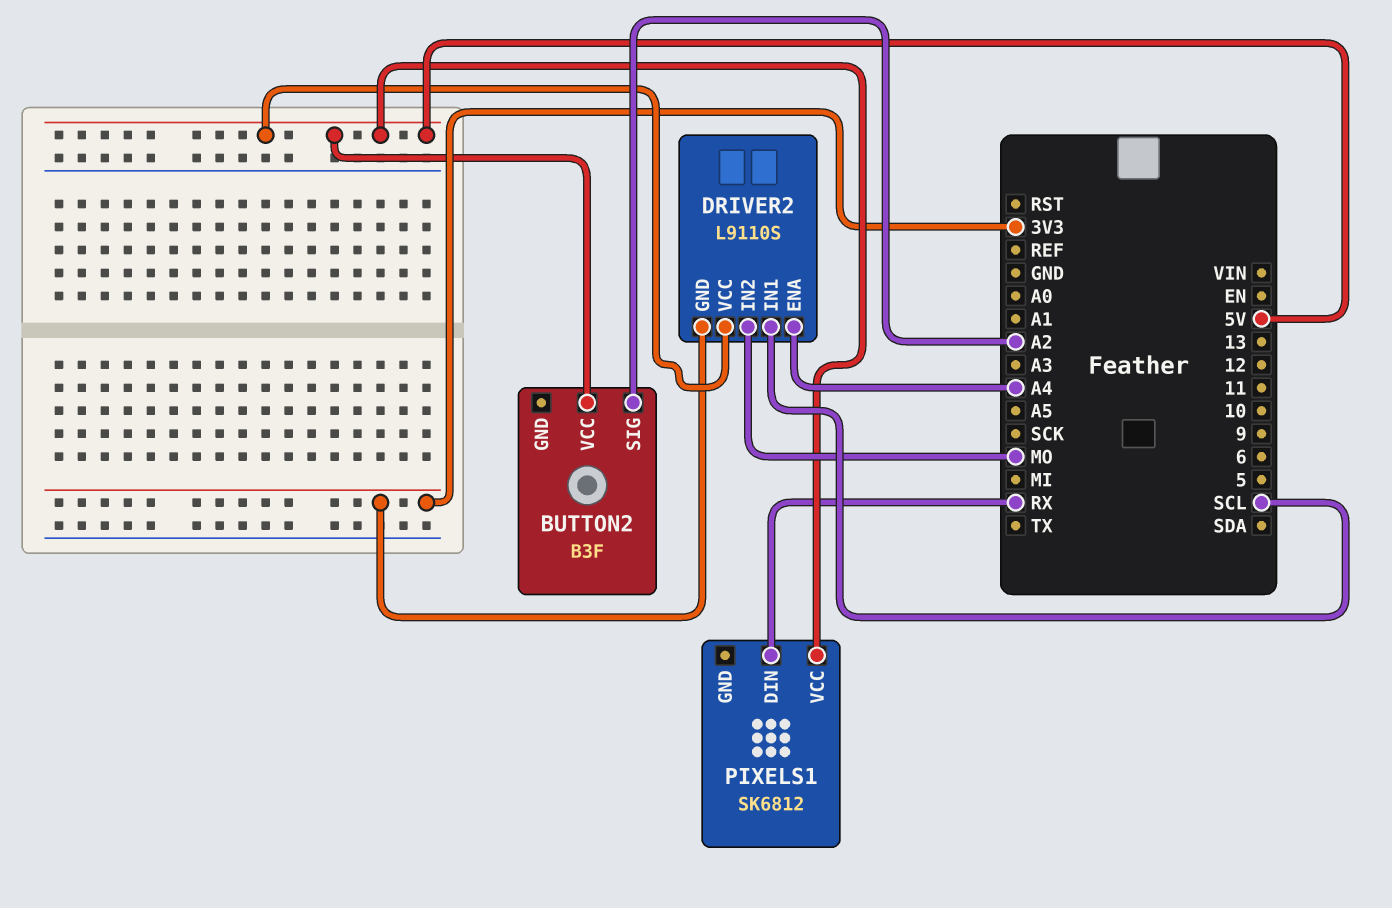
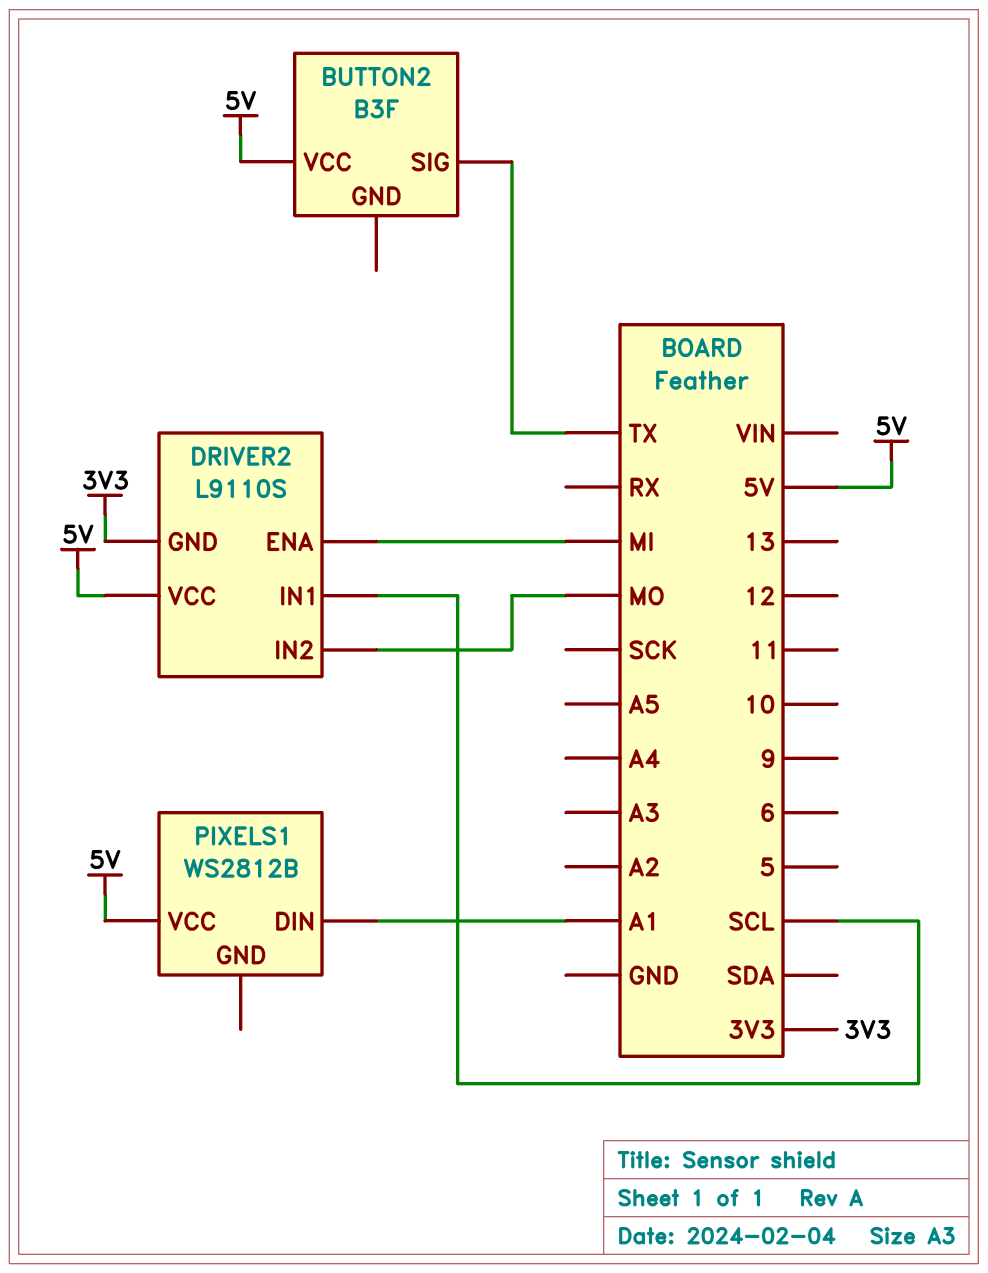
BUTTON2 pin SIG: A2 -> TX
DRIVER2 pin ENA: A4 -> MI
PIXELS1: SK6812 -> WS2812B
PIXELS1 pin DIN: RX -> A1

